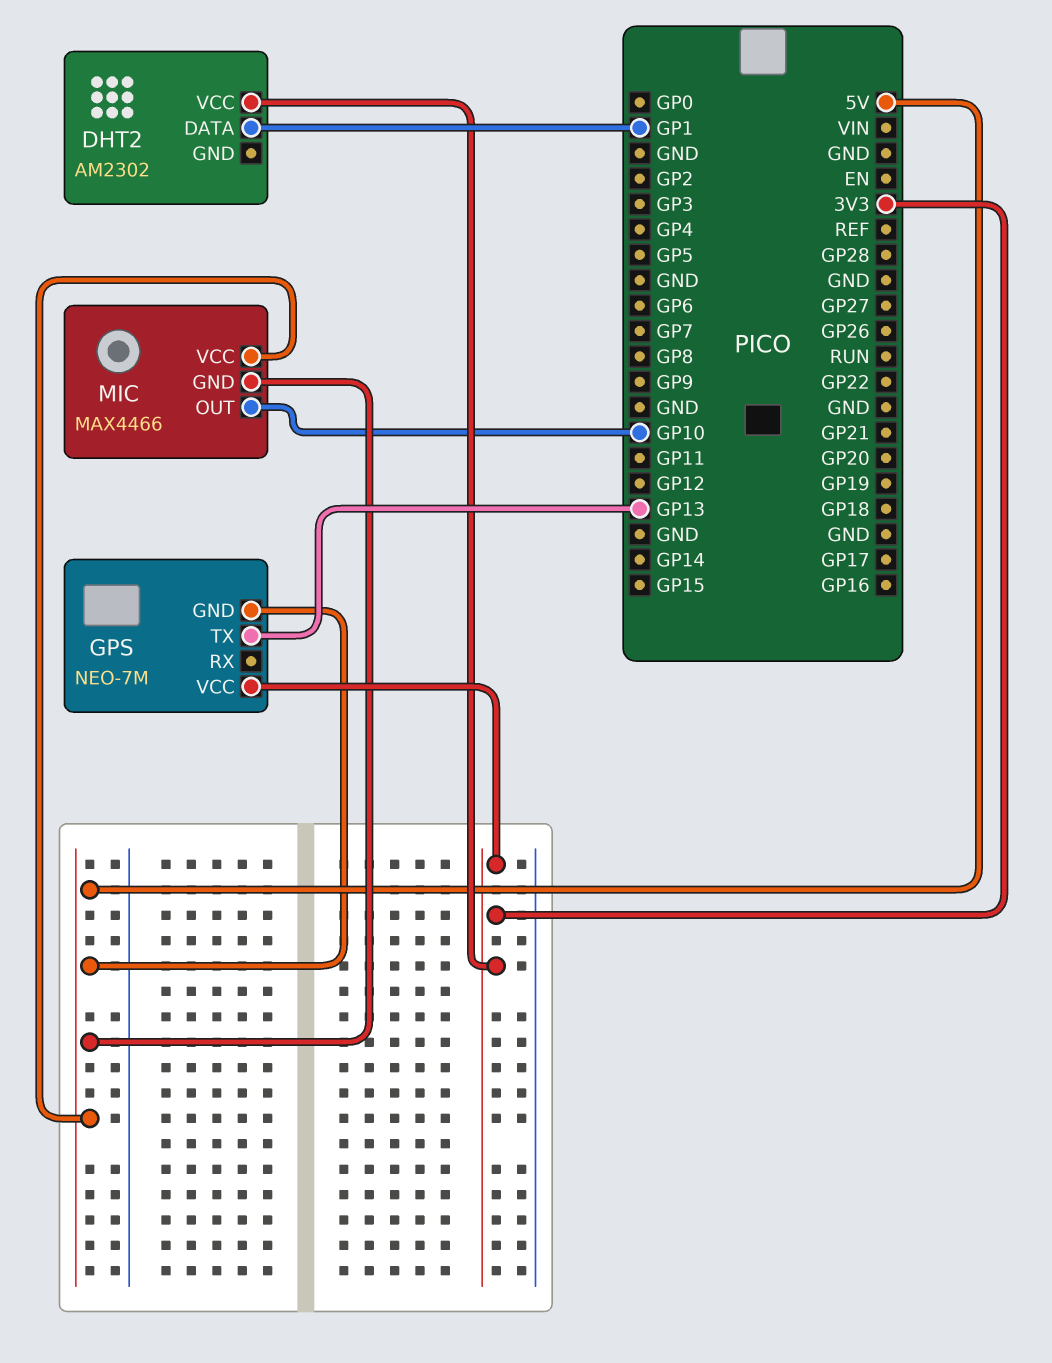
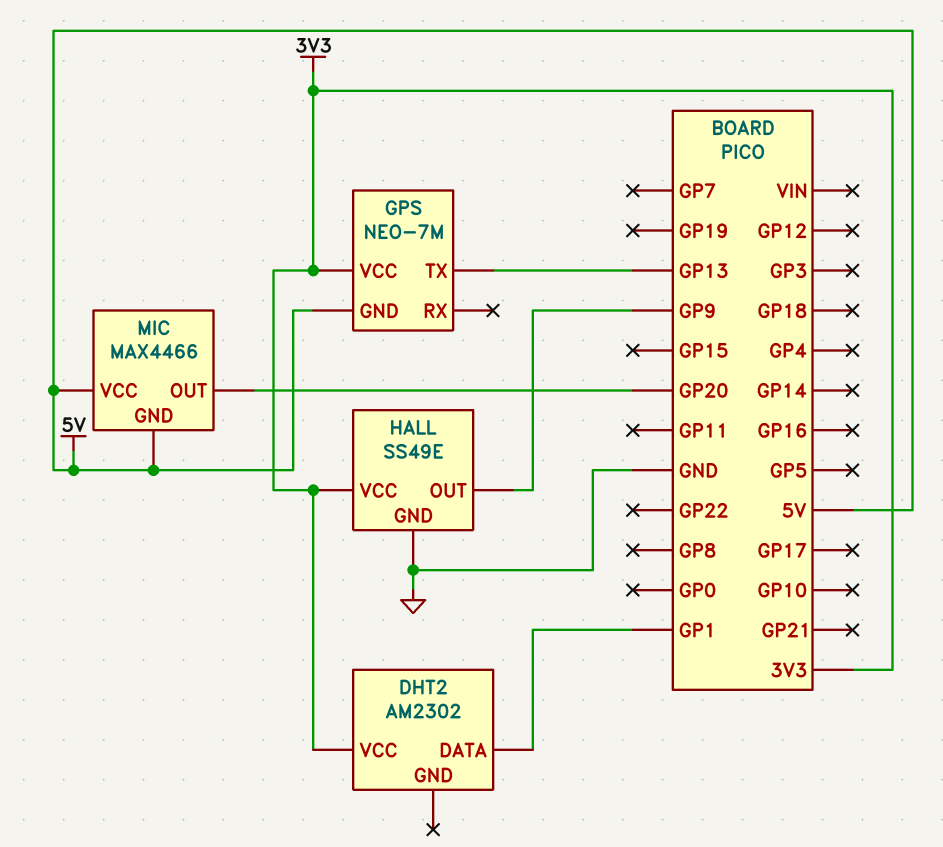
HALL: none -> SS49E
HALL pin GND: none -> GND
HALL pin OUT: none -> GP9
HALL pin VCC: none -> 3V3
MIC pin OUT: GP10 -> GP20

